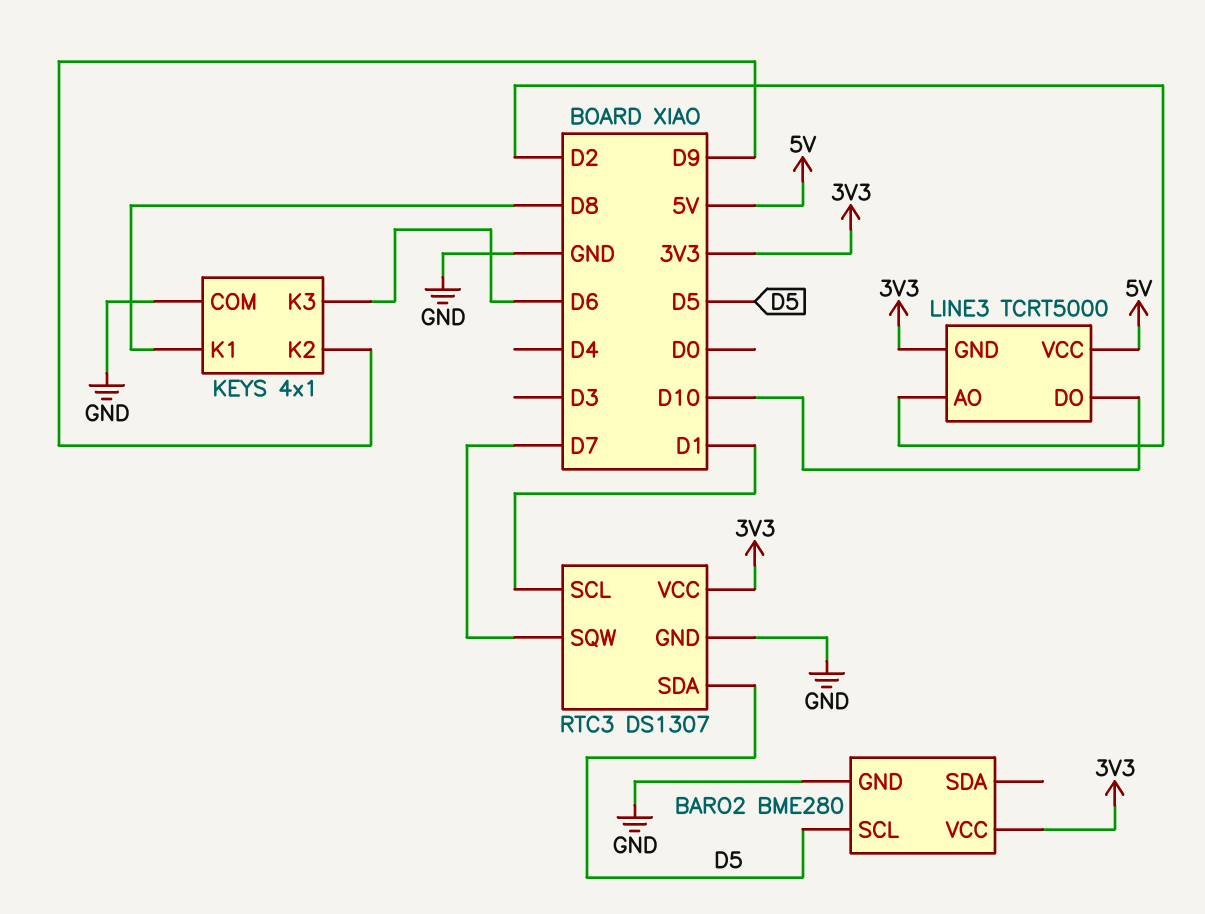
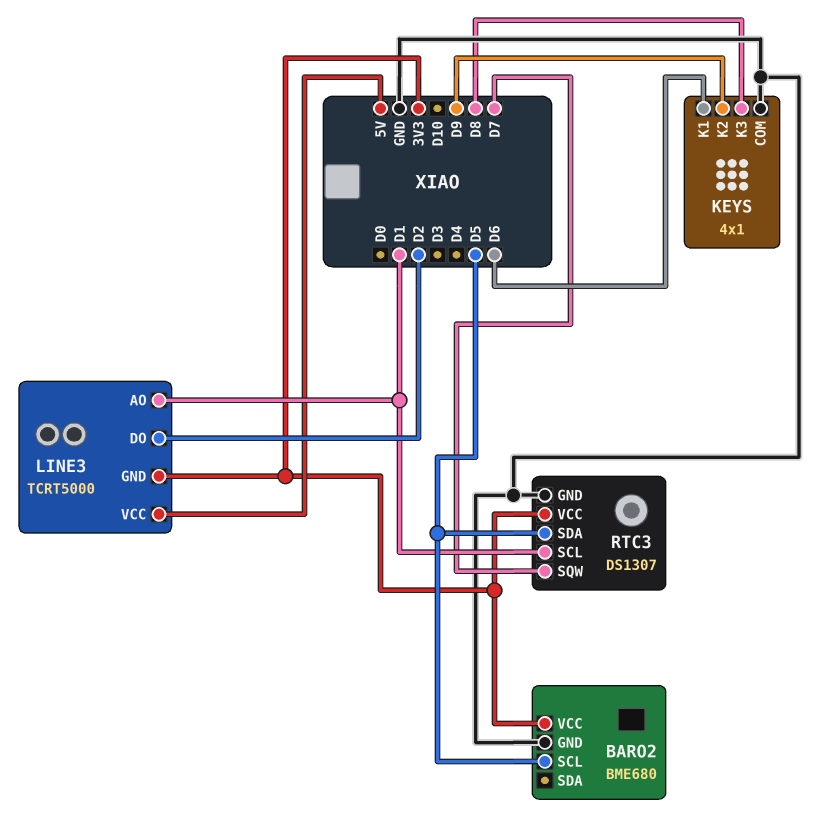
BARO2: BME280 -> BME680
KEYS pin K1: D8 -> D6
KEYS pin K3: D6 -> D8
LINE3 pin AO: D2 -> D1
LINE3 pin DO: D10 -> D2

